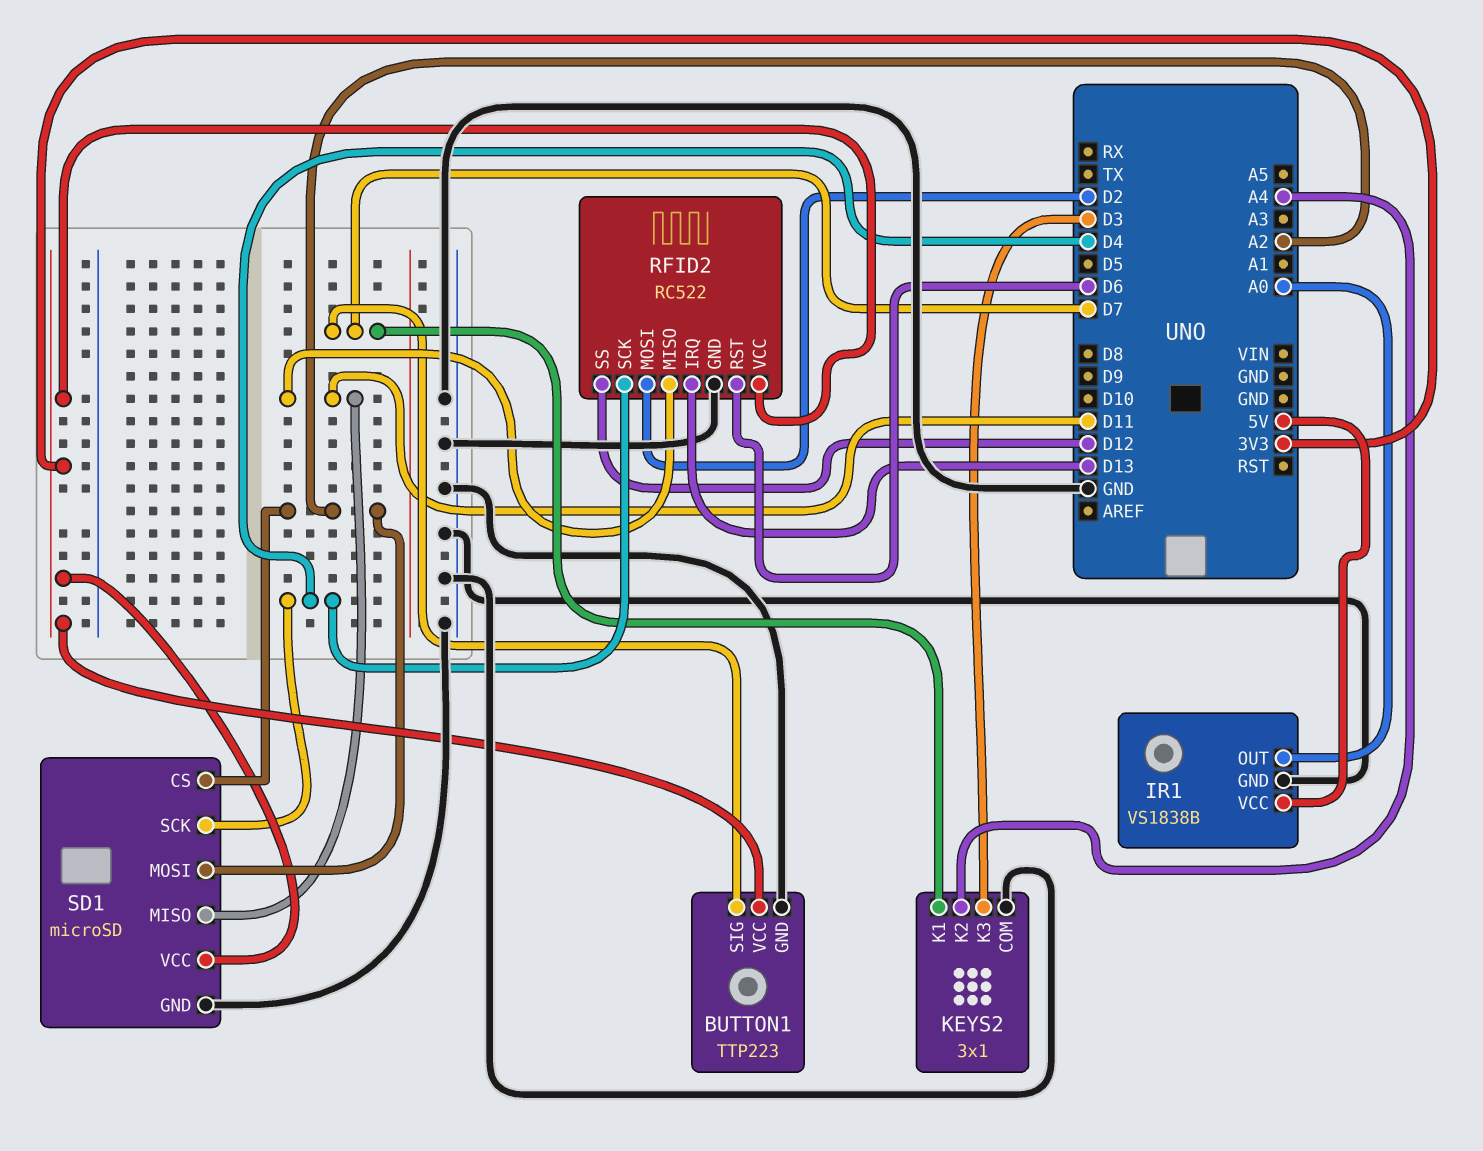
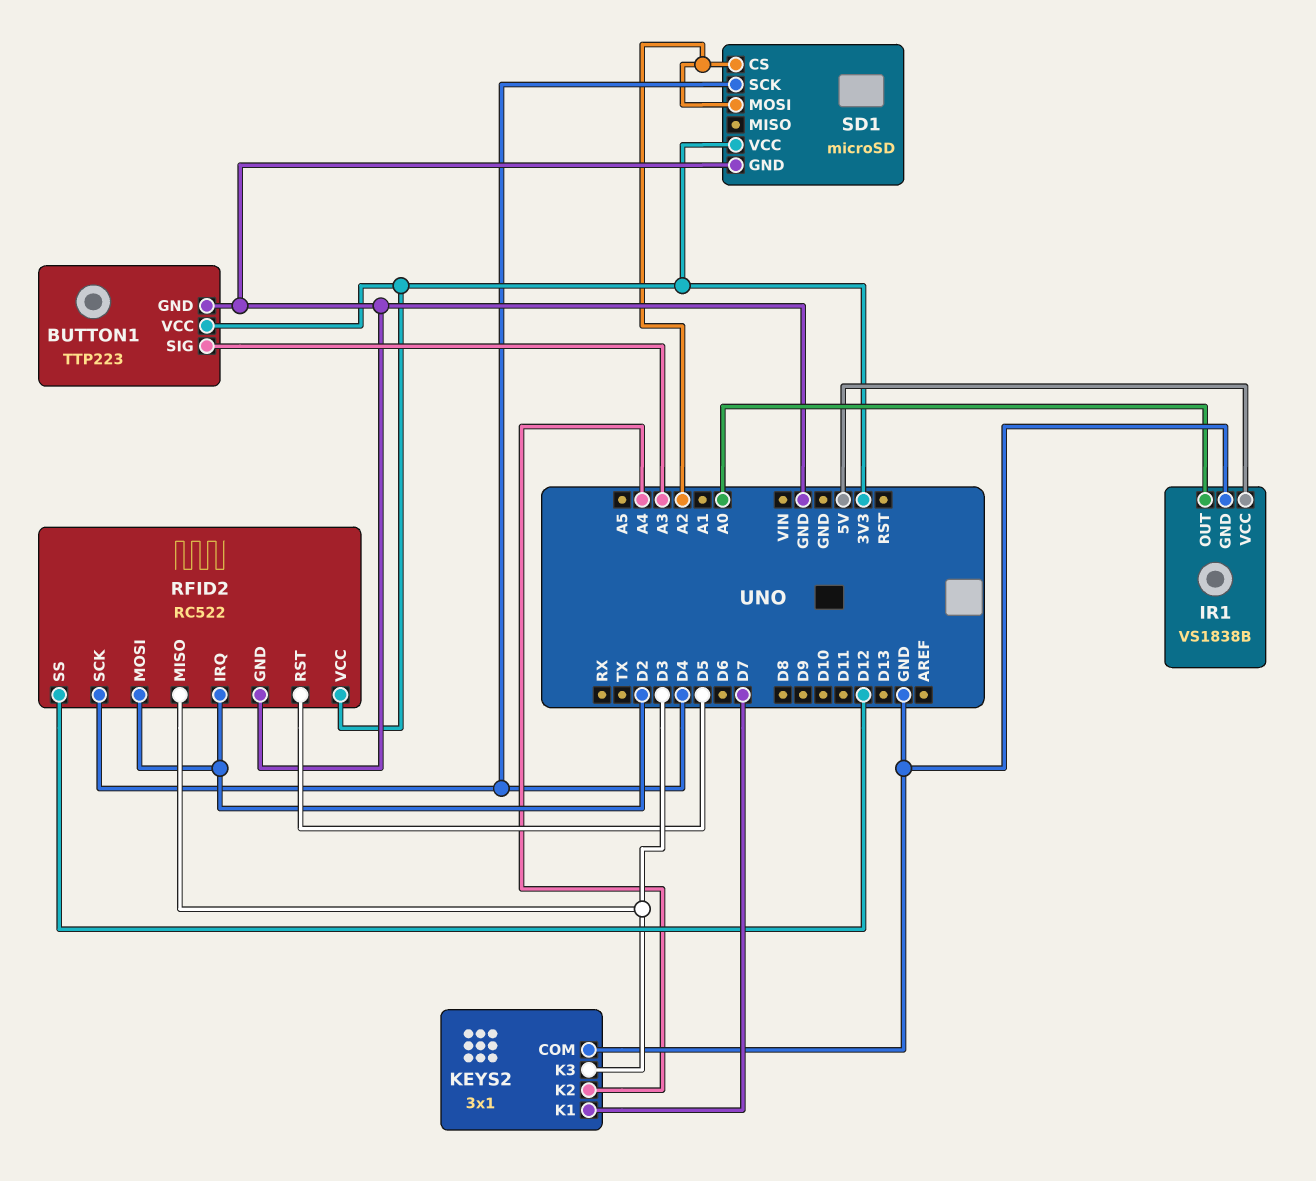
BUTTON1 pin SIG: D7 -> A3
RFID2 pin IRQ: D13 -> D2
RFID2 pin MISO: D11 -> D3
RFID2 pin RST: D6 -> D5
SD1 pin MISO: D11 -> none

